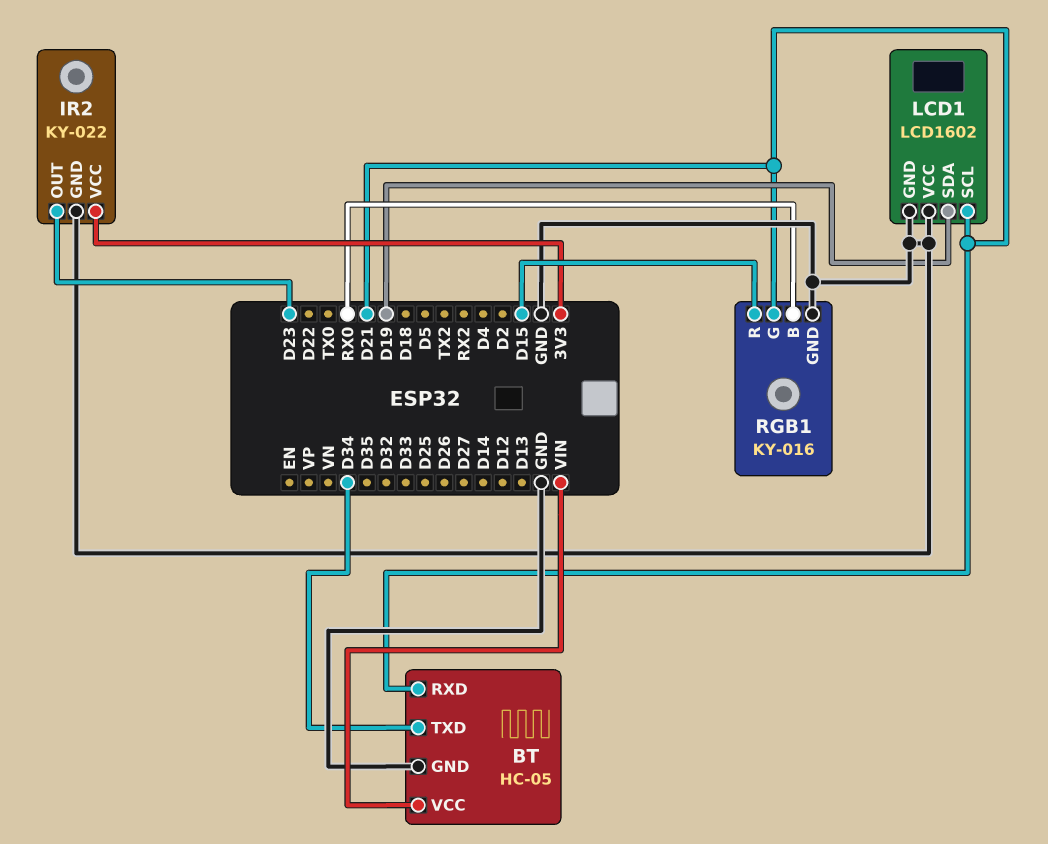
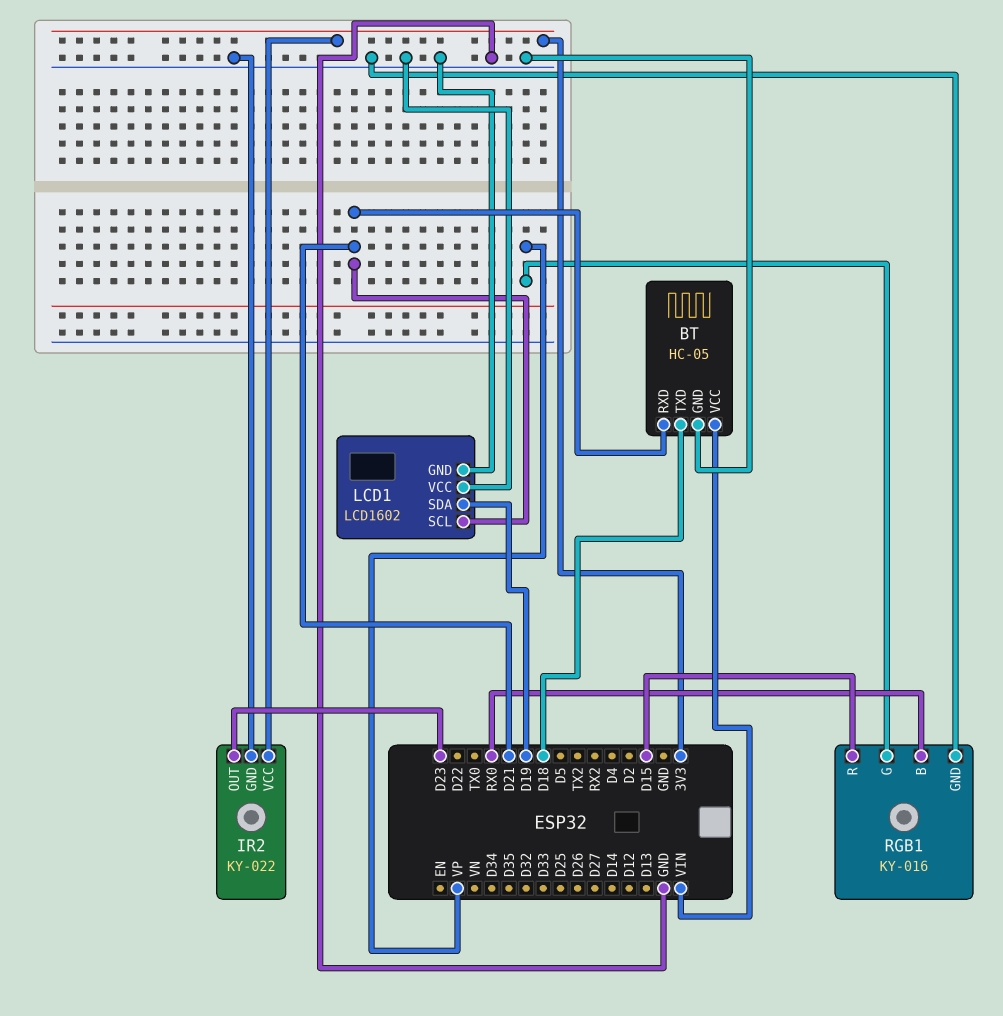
BT pin TXD: D34 -> D18
RGB1 pin G: D21 -> VP

